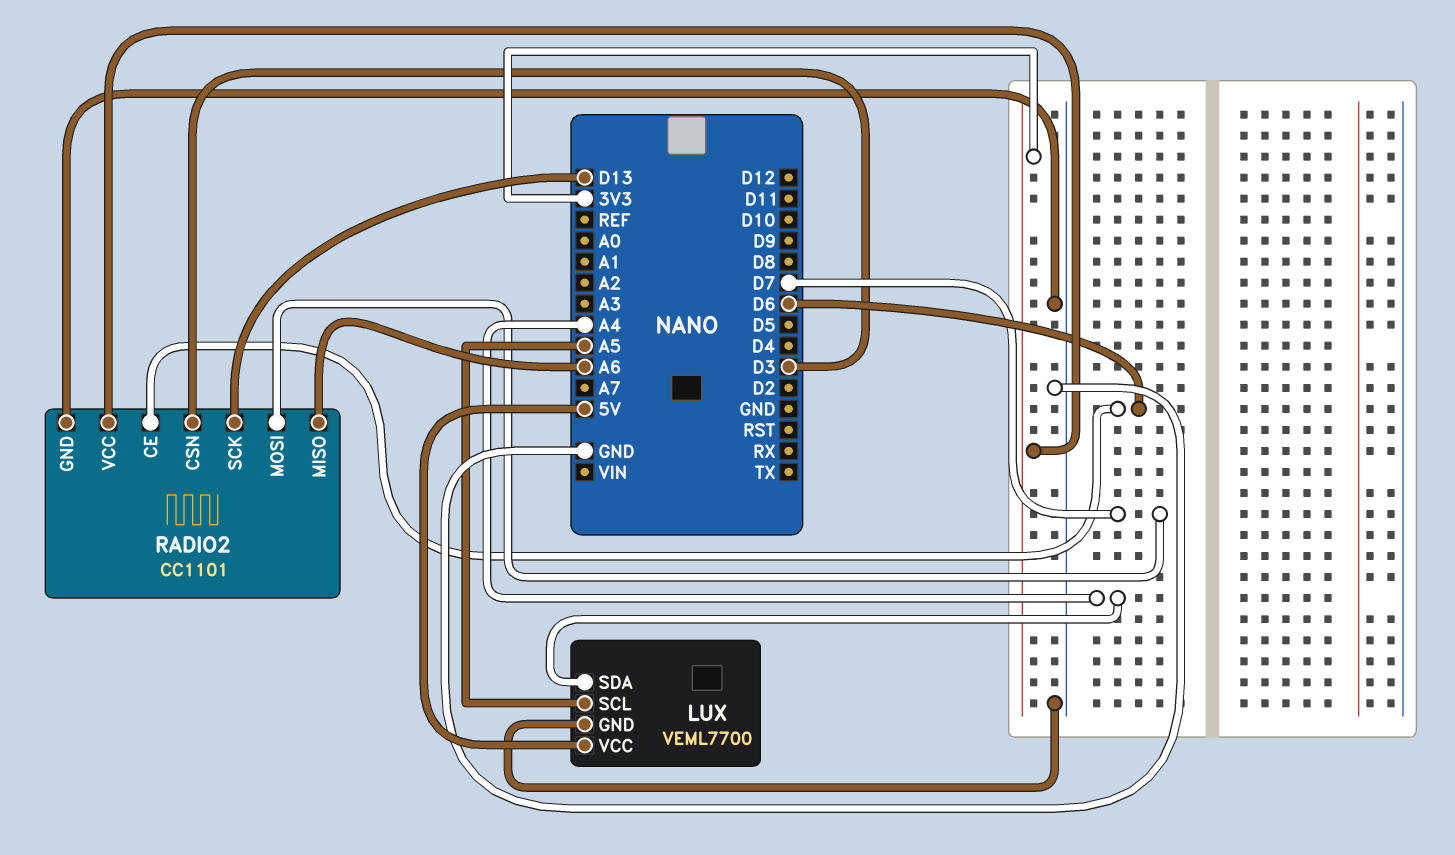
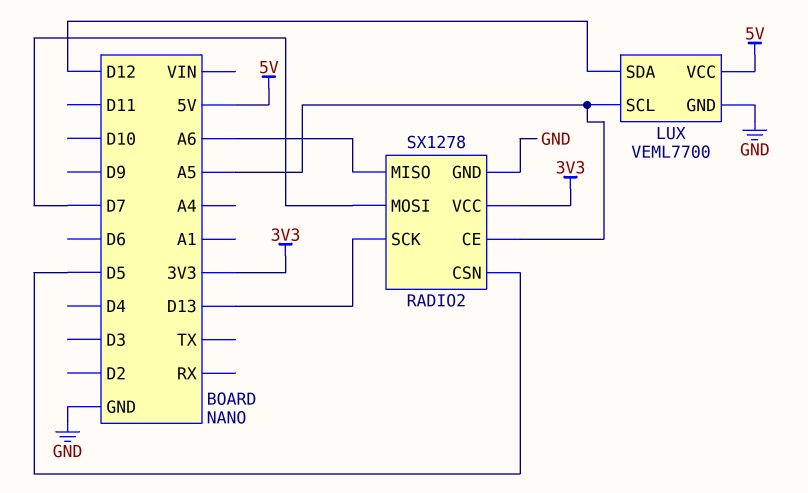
LUX pin SDA: A4 -> D12
RADIO2: CC1101 -> SX1278
RADIO2 pin CE: D6 -> A5
RADIO2 pin CSN: D3 -> D5

